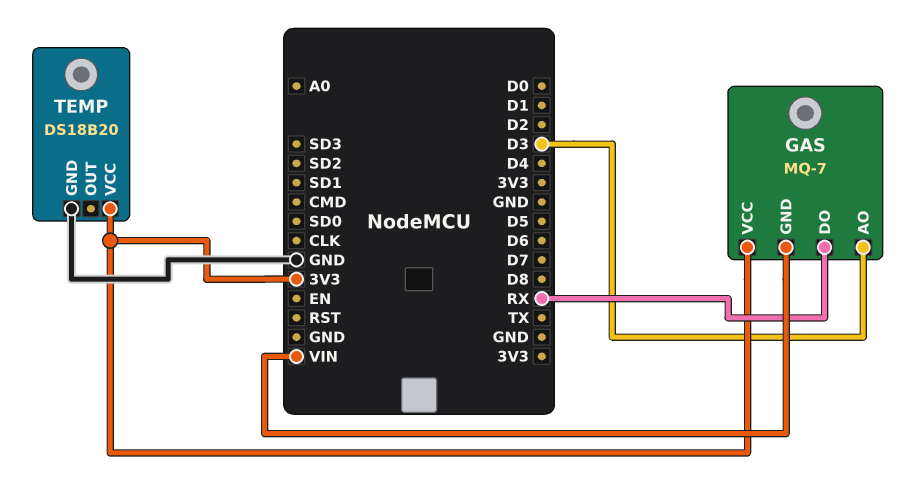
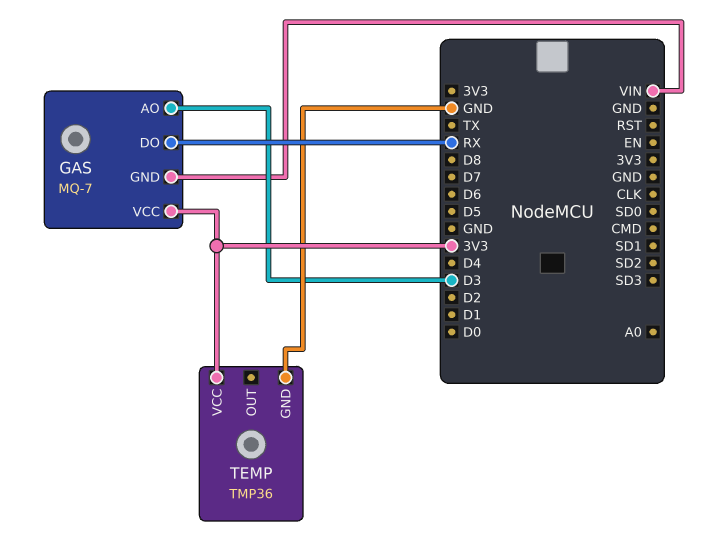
TEMP: DS18B20 -> TMP36

